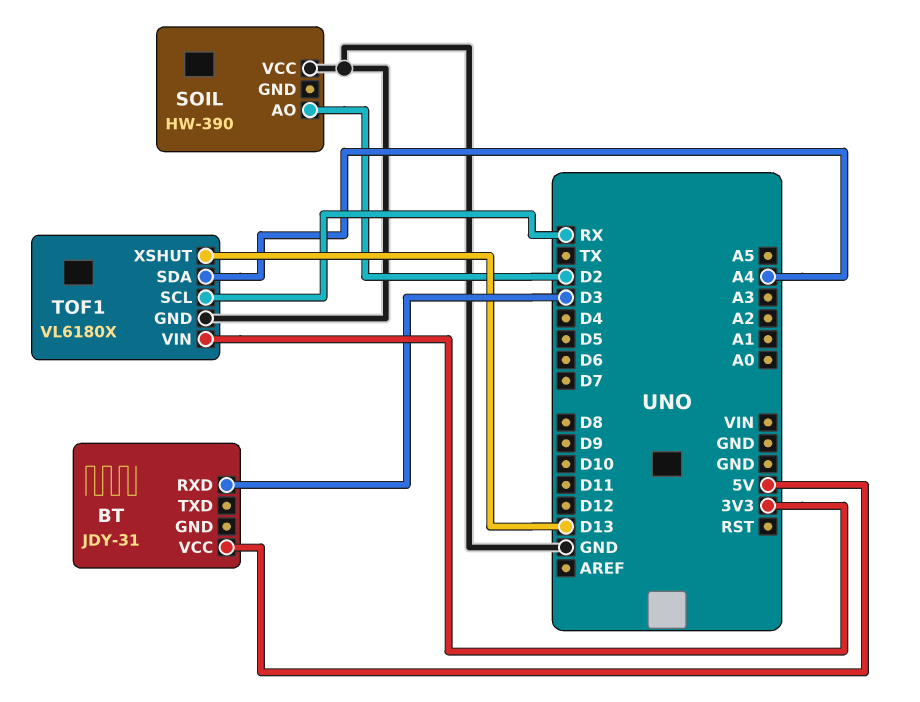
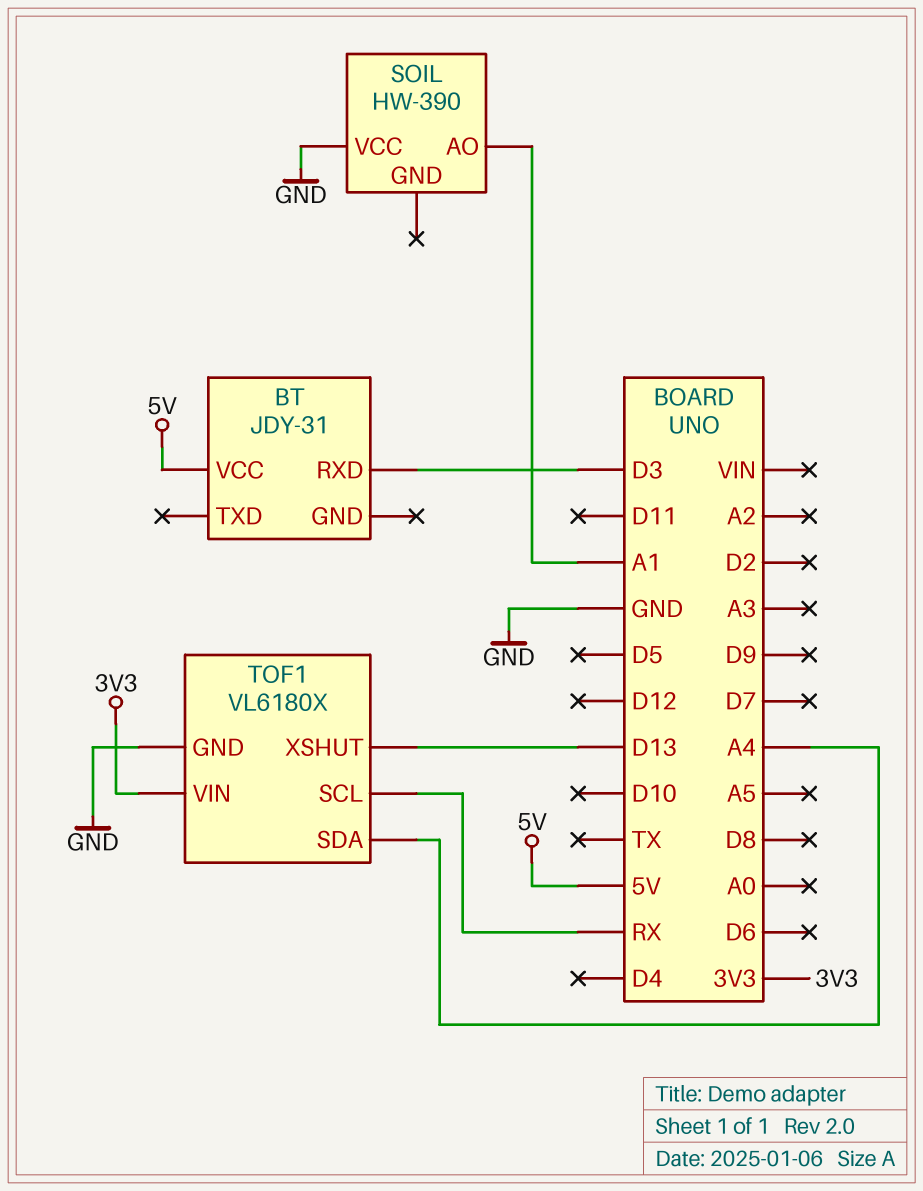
SOIL pin AO: D2 -> A1

